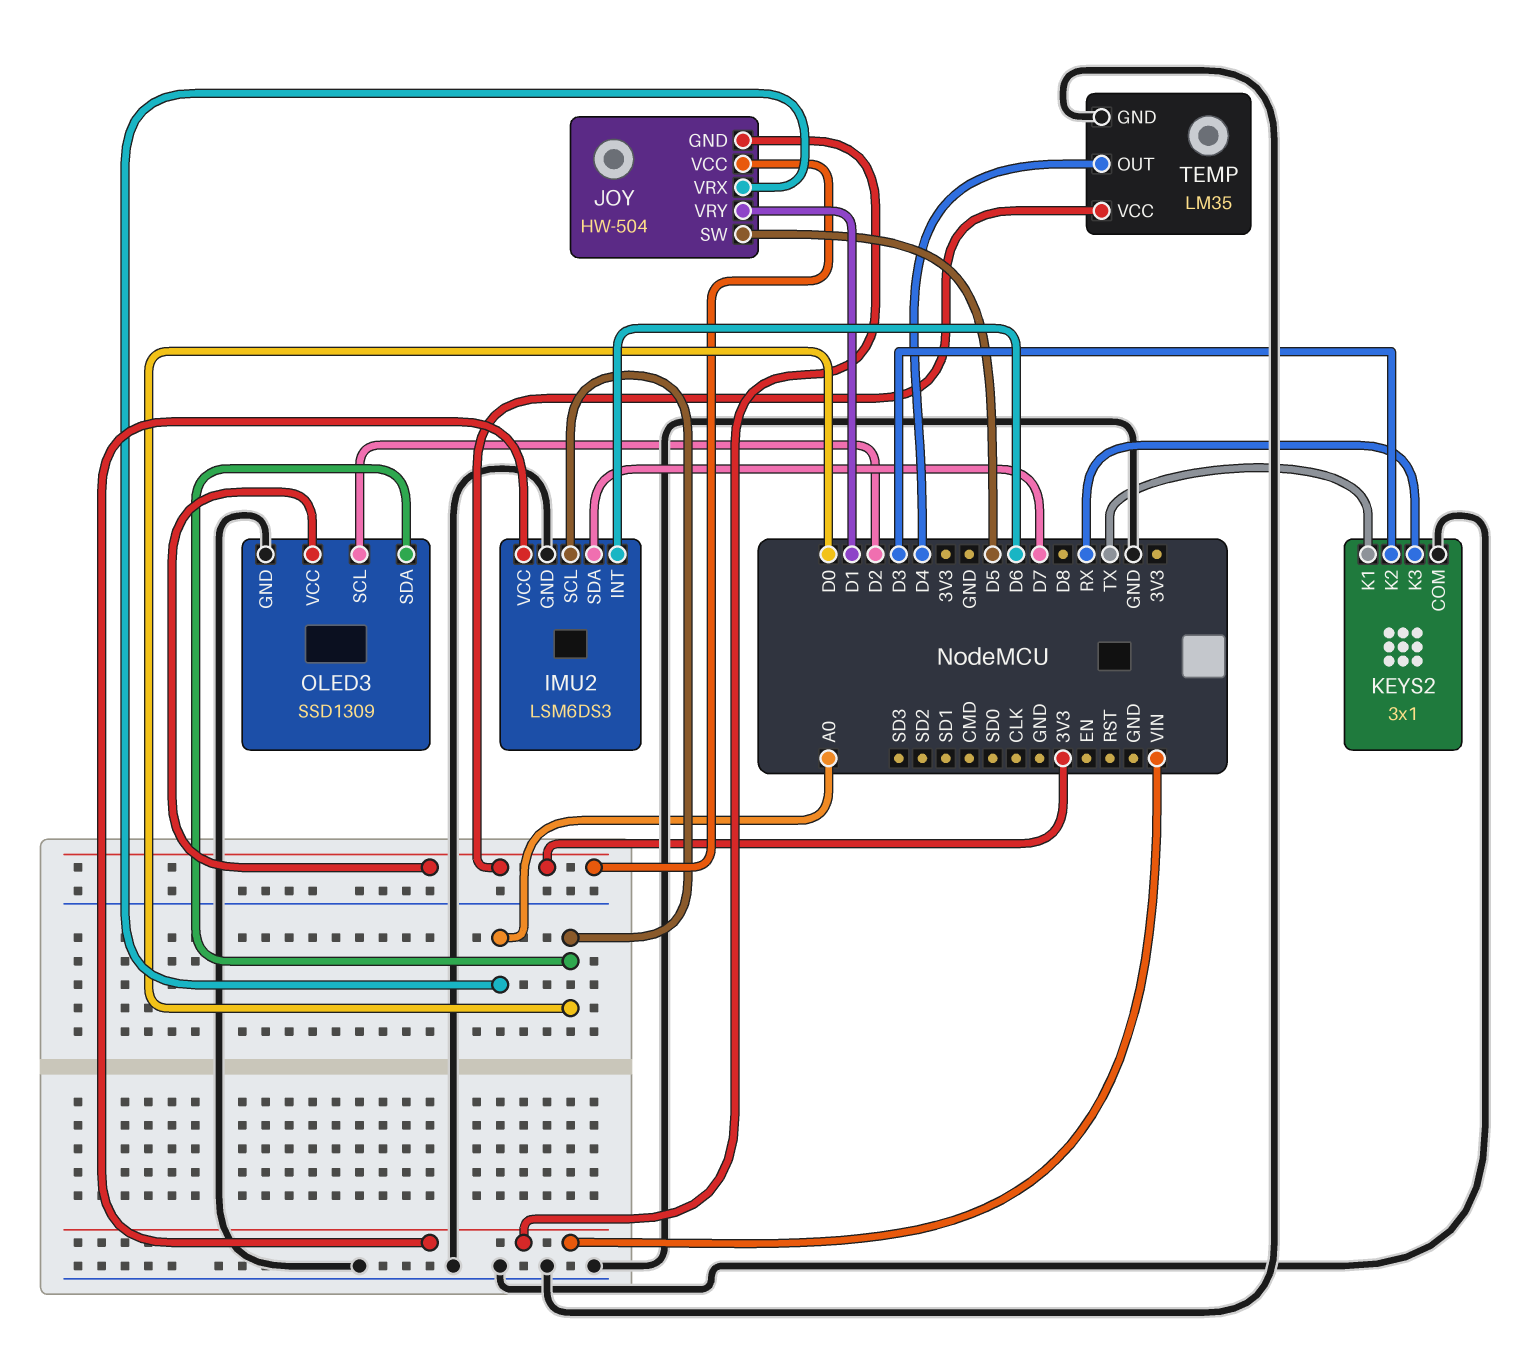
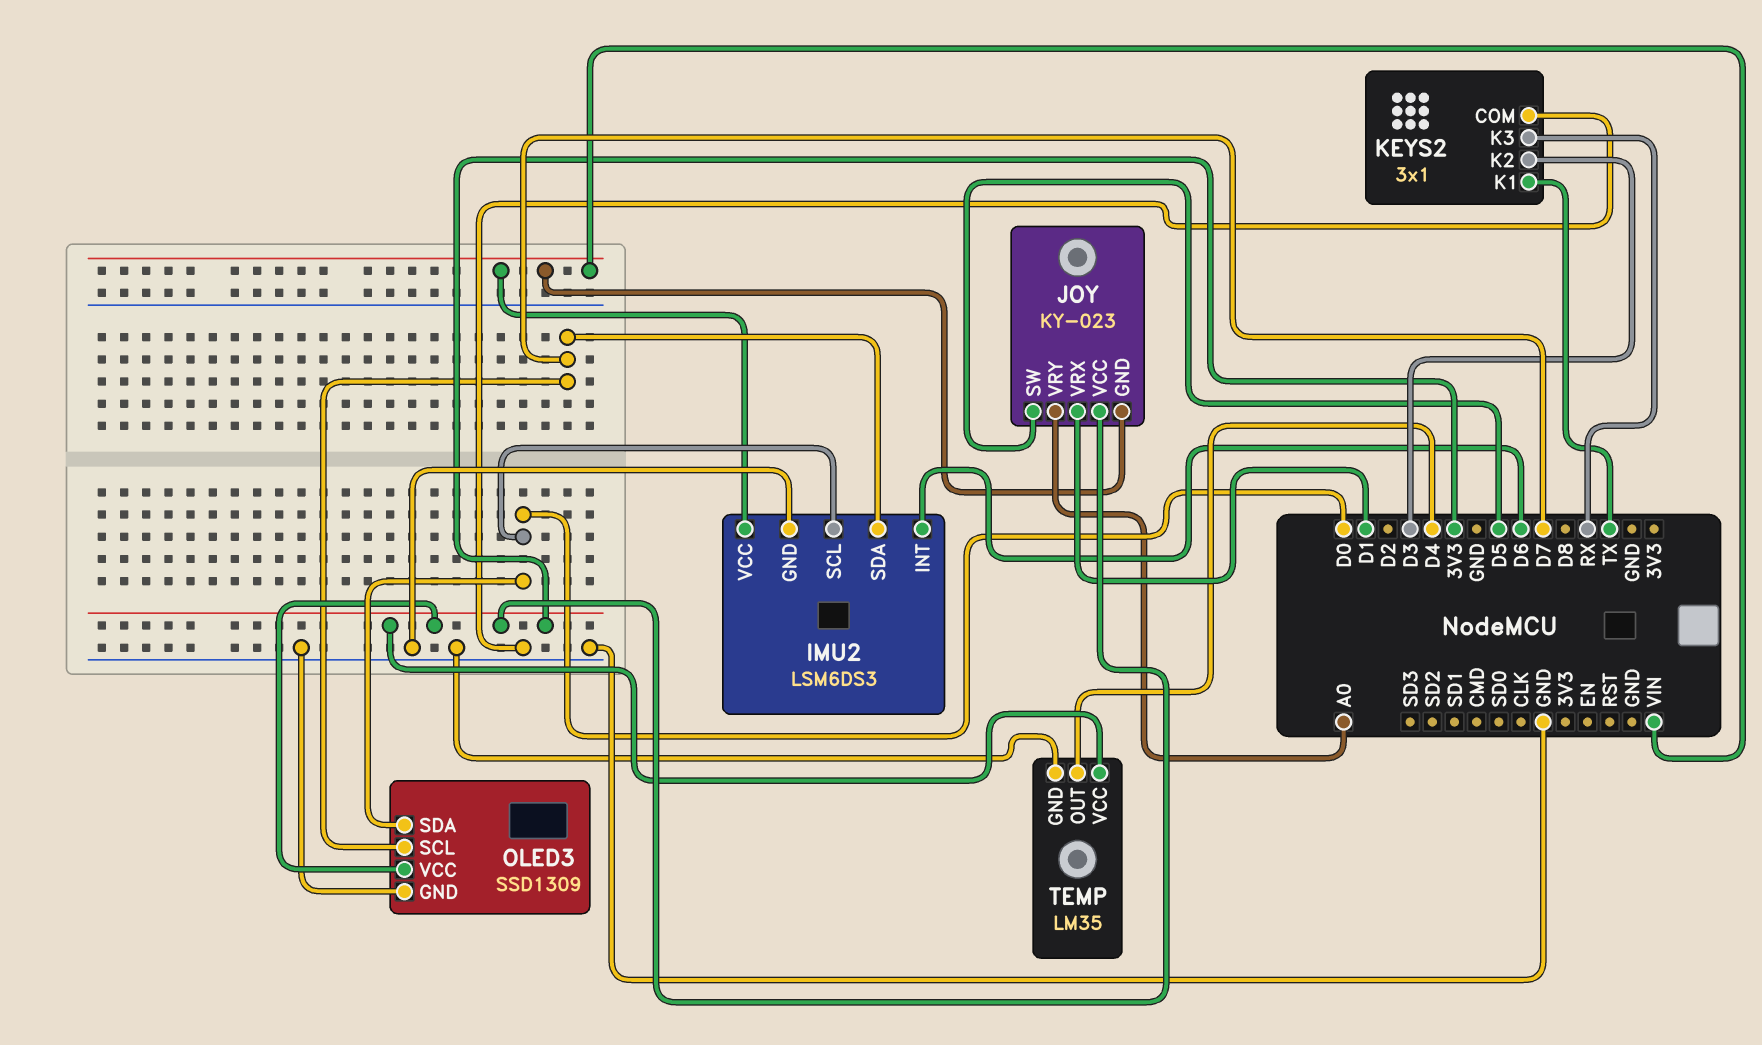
JOY: HW-504 -> KY-023
JOY pin VRX: A0 -> D1
JOY pin VRY: D1 -> A0
OLED3 pin SCL: D2 -> D7

